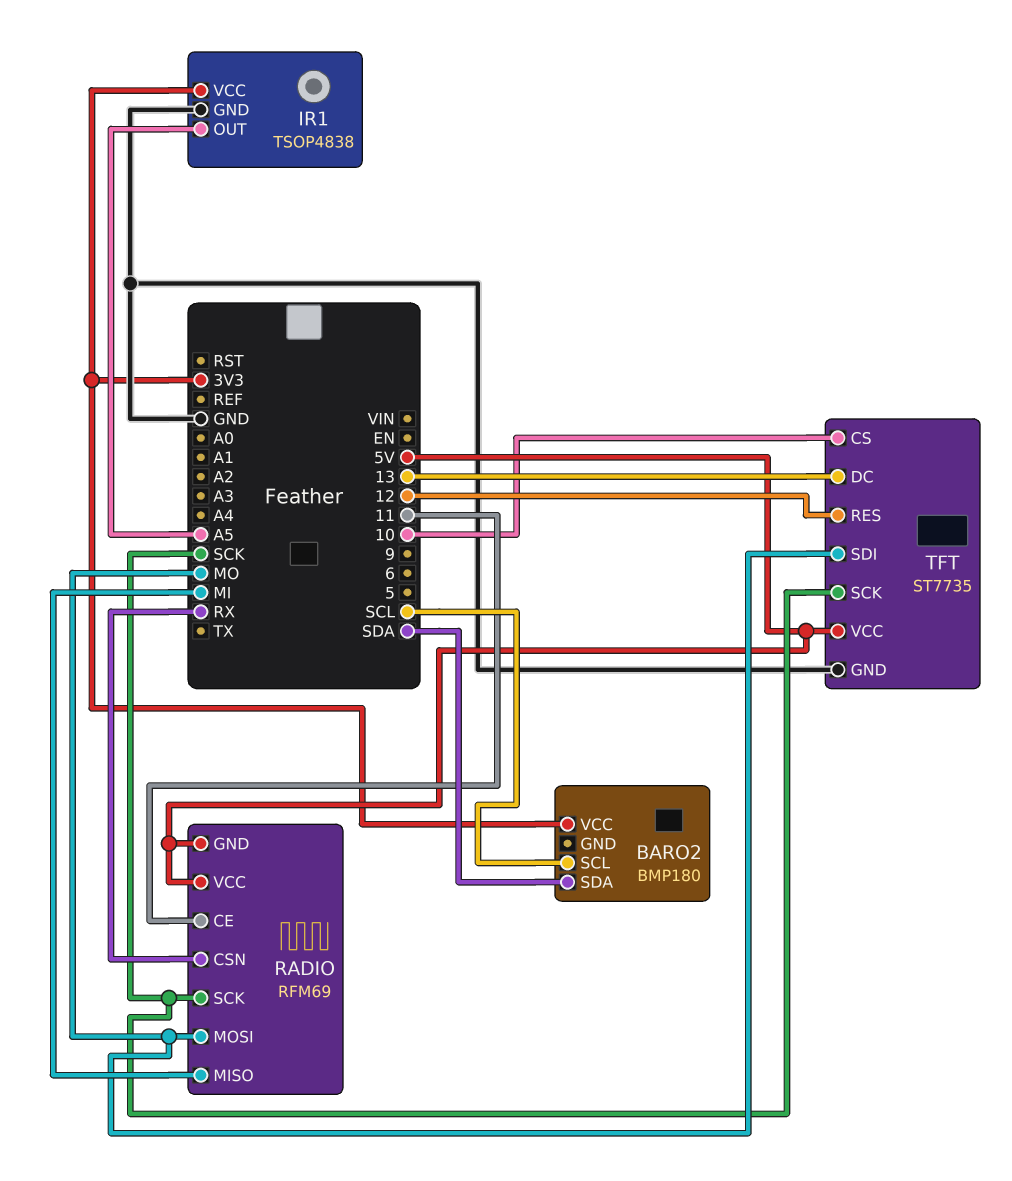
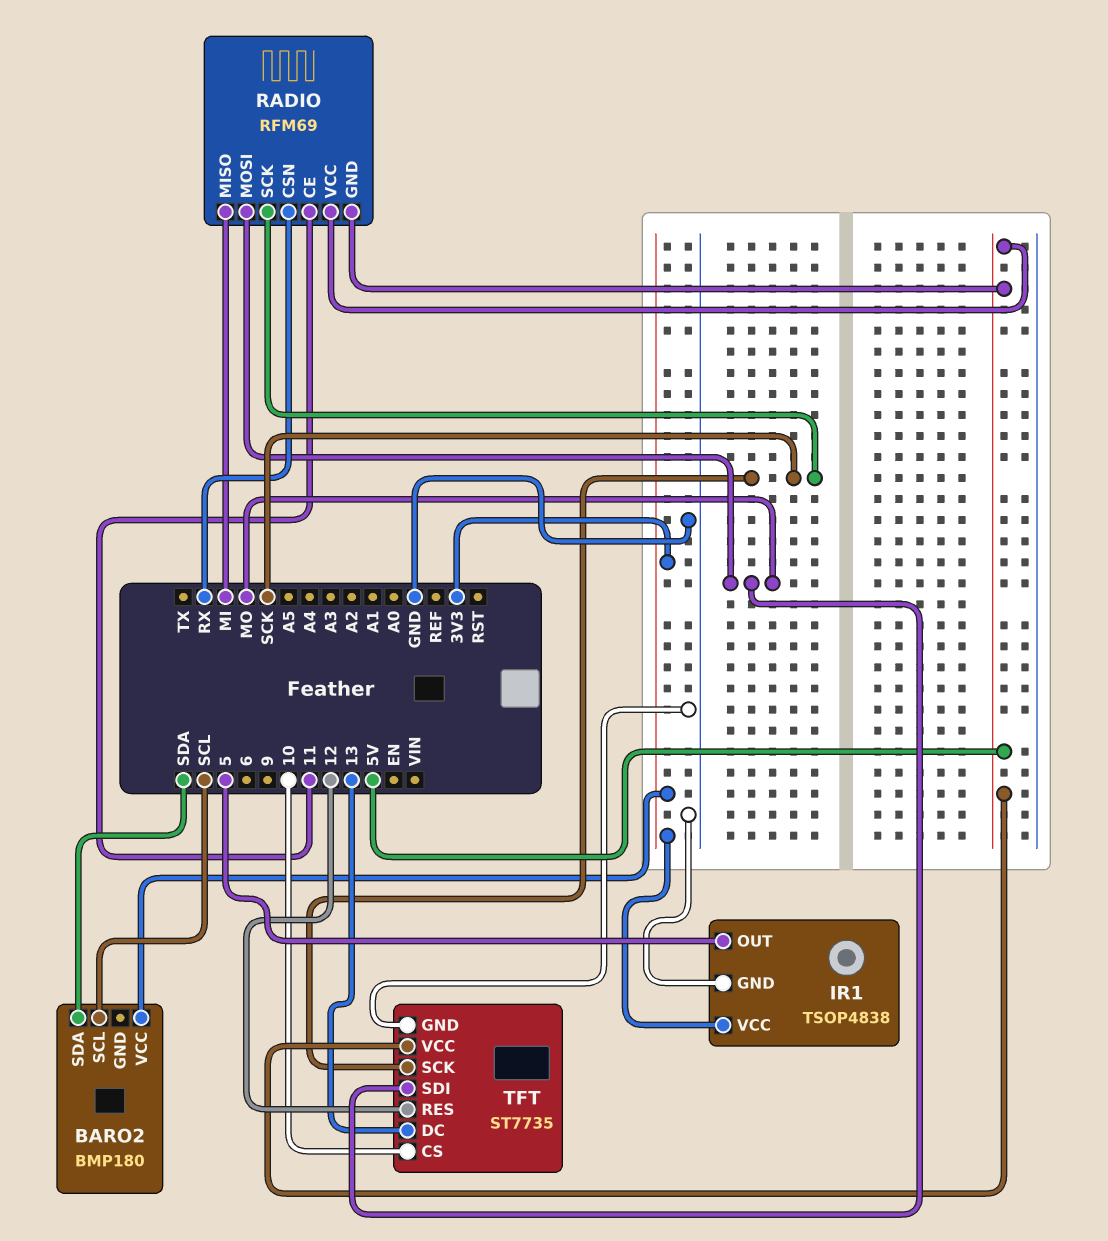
IR1 pin OUT: A5 -> 5

